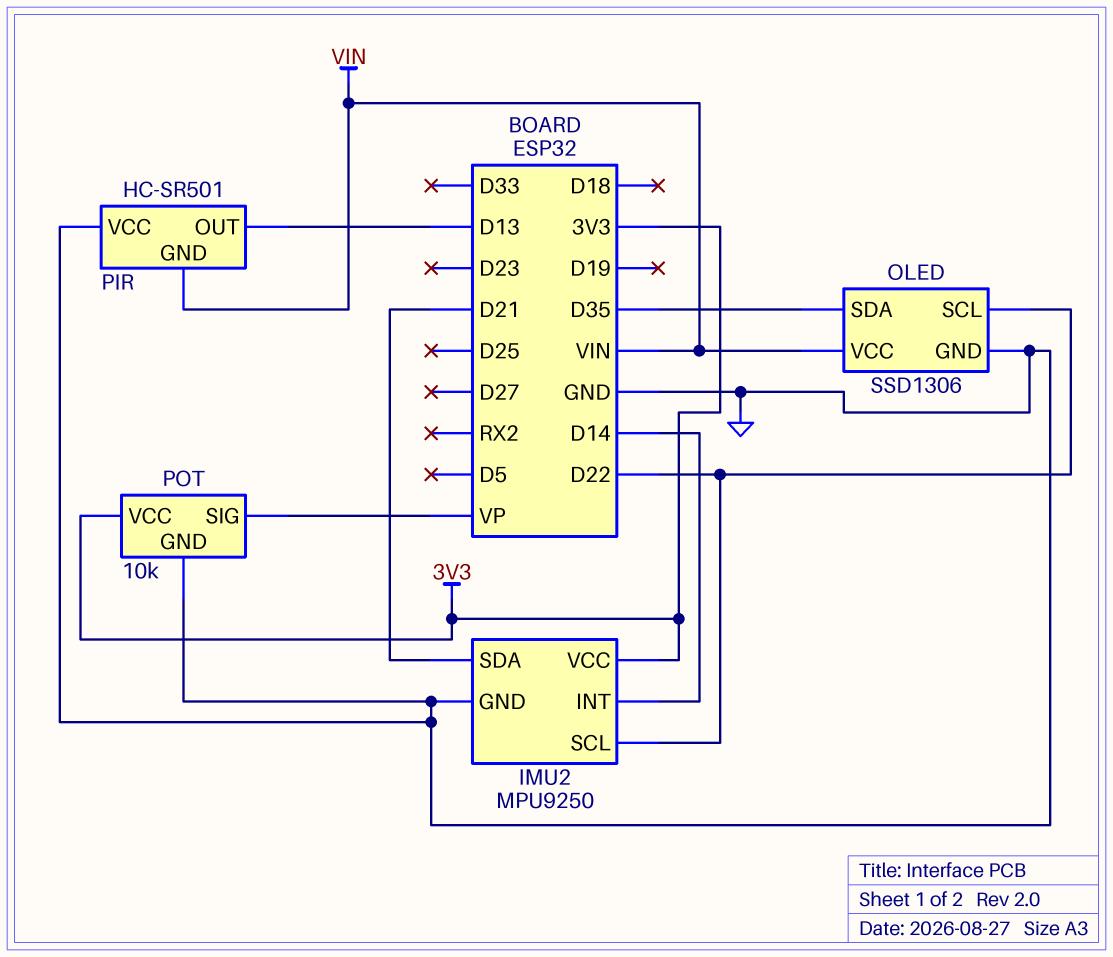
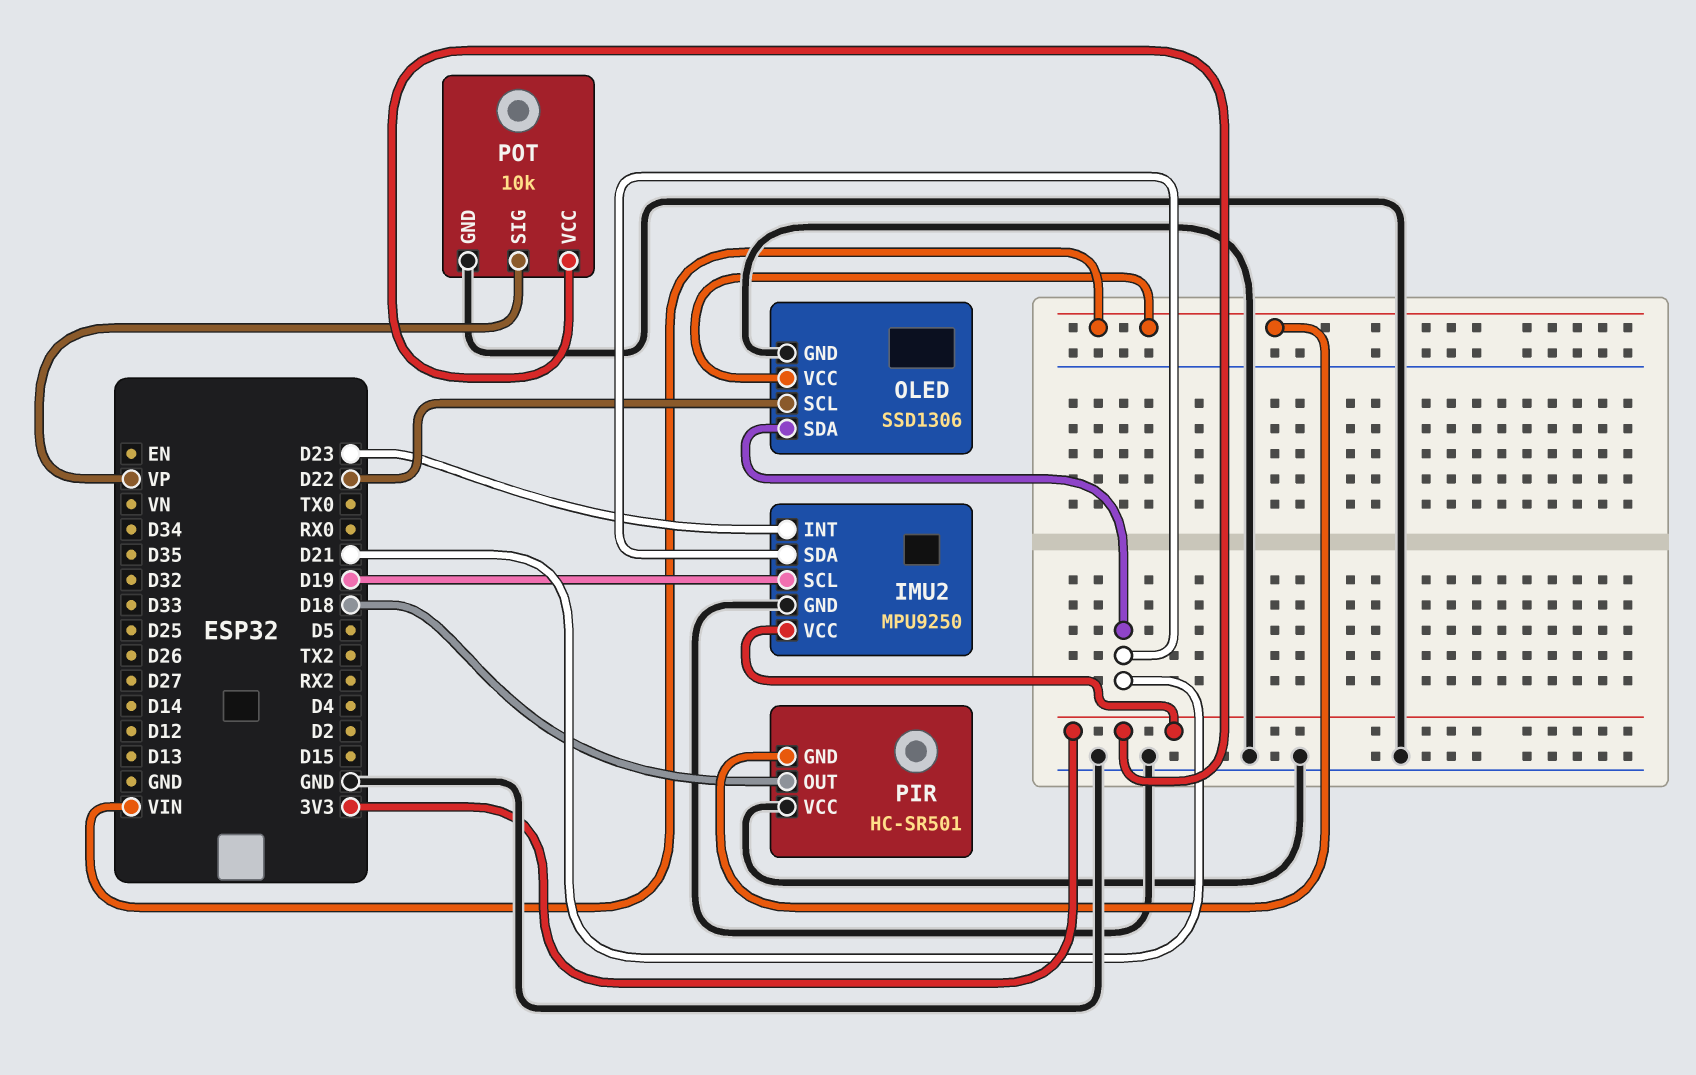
IMU2 pin INT: D14 -> D23
IMU2 pin SCL: D22 -> D19
OLED pin SDA: D35 -> D21
PIR pin OUT: D13 -> D18

